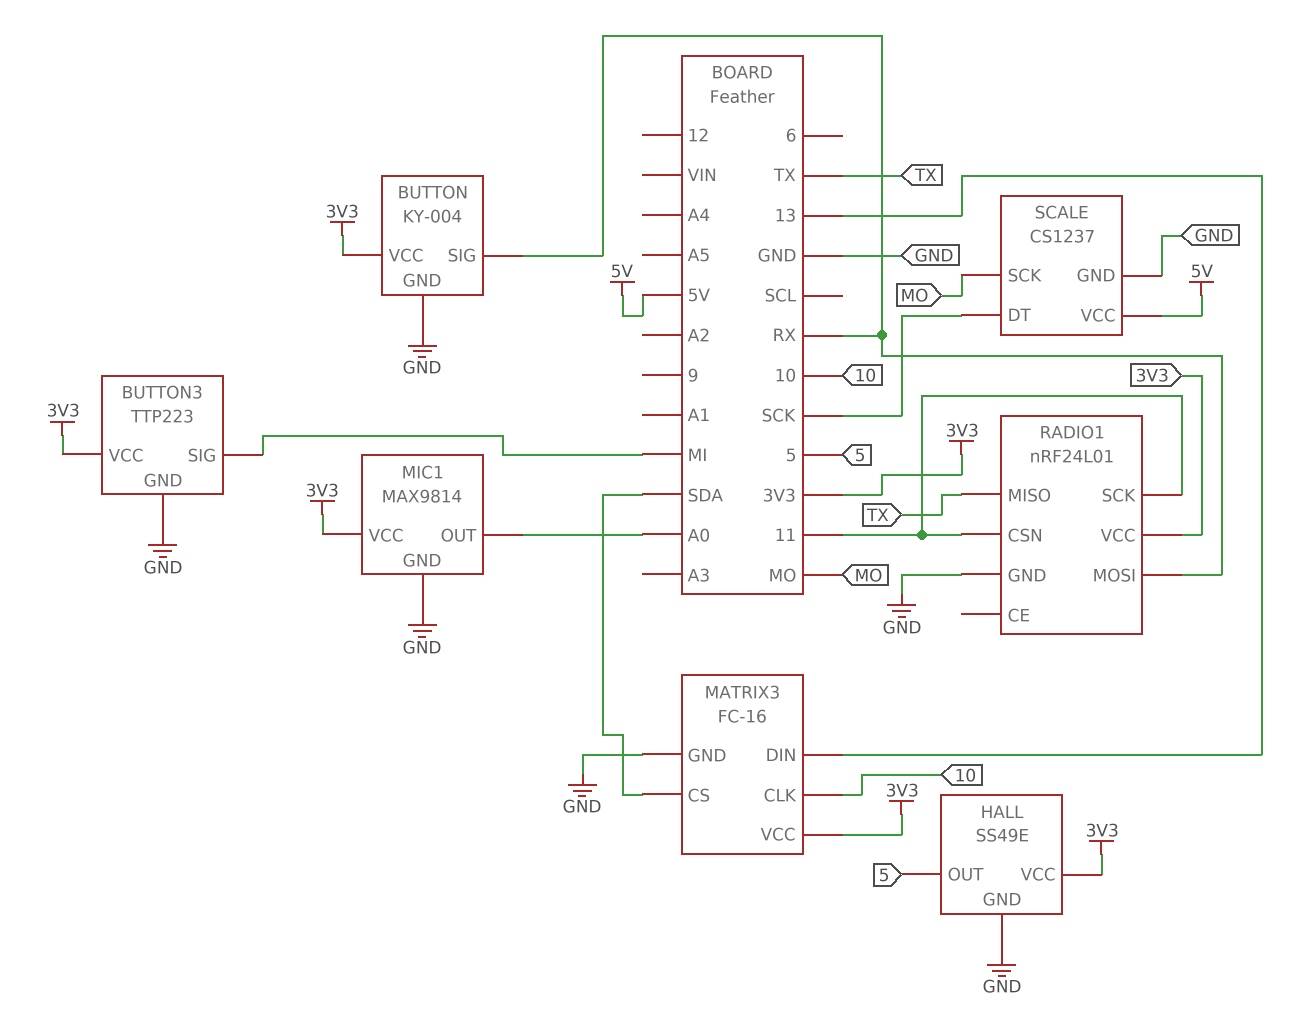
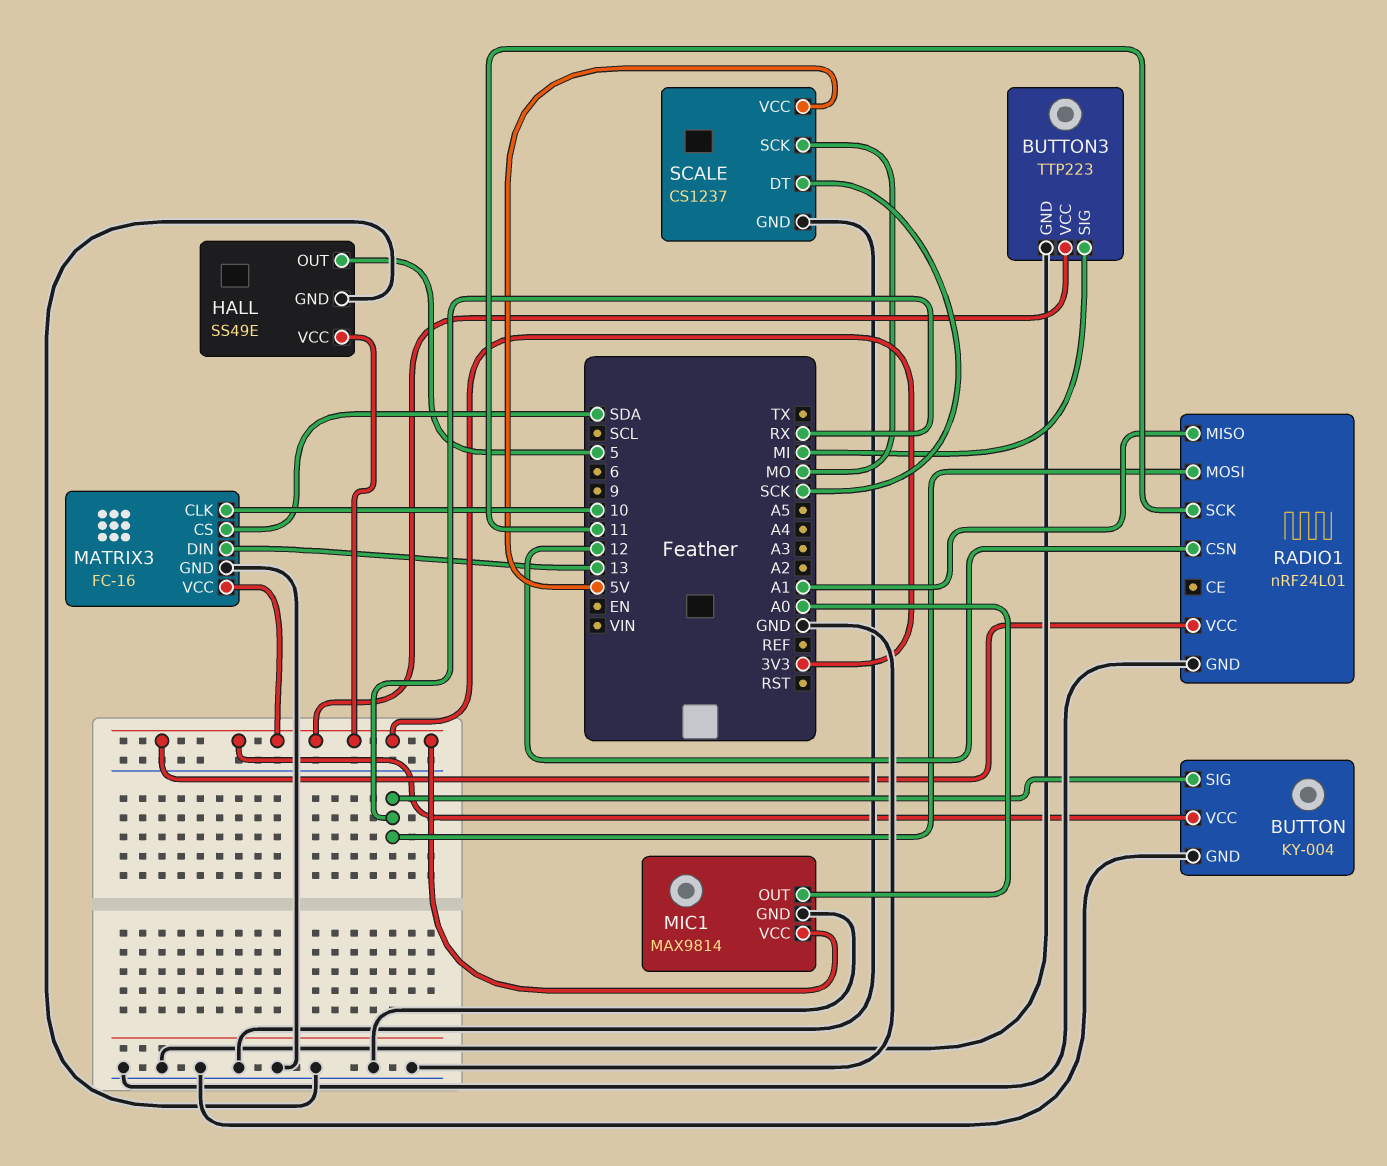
RADIO1 pin CSN: 11 -> 12
RADIO1 pin MISO: TX -> A1

